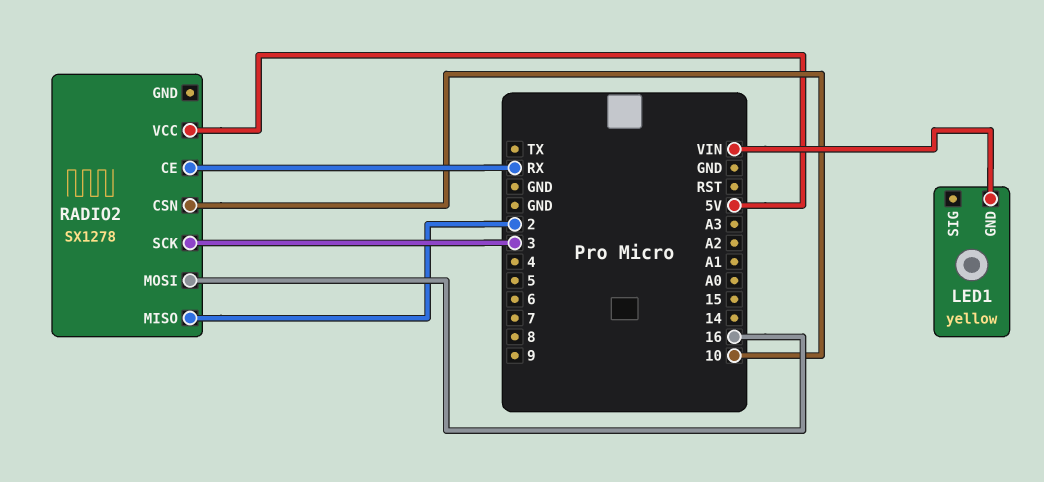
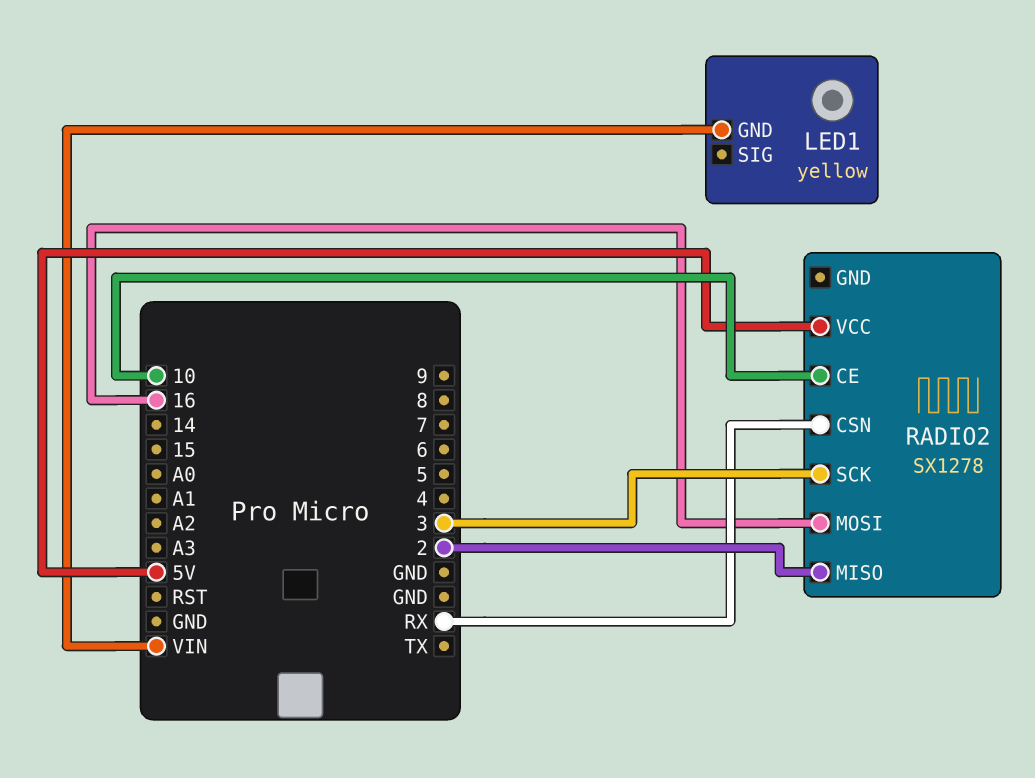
RADIO2 pin CE: RX -> 10
RADIO2 pin CSN: 10 -> RX

